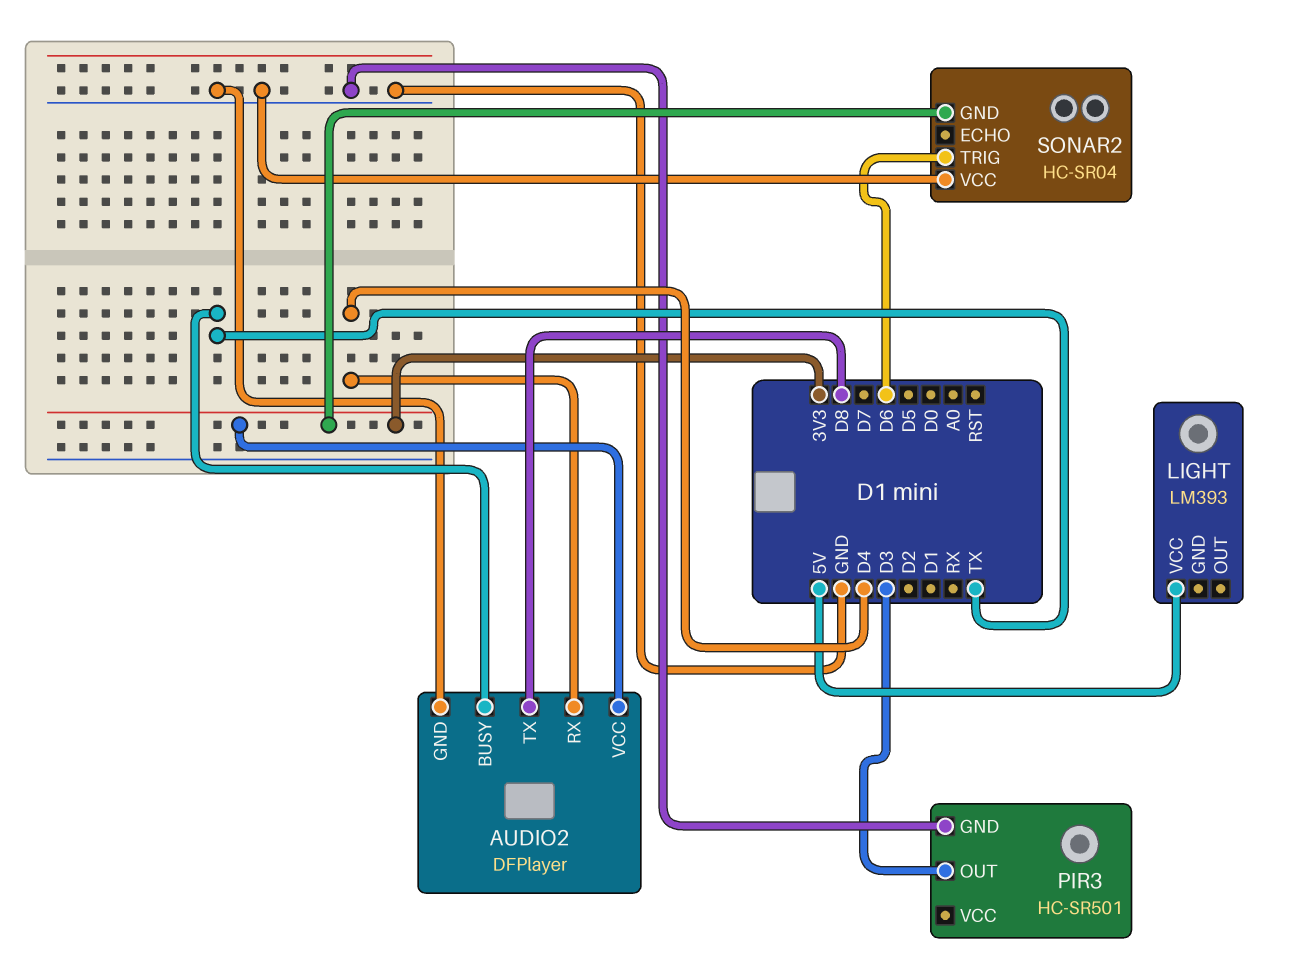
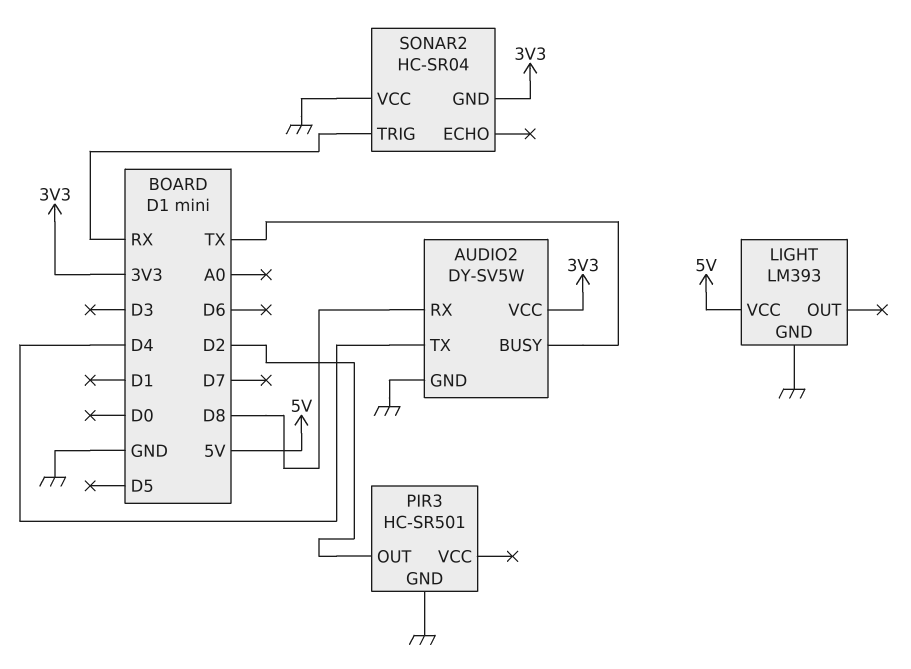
AUDIO2: DFPlayer -> DY-SV5W
AUDIO2 pin RX: D4 -> D8
AUDIO2 pin TX: D8 -> D4
LIGHT pin GND: none -> GND
PIR3 pin OUT: D3 -> D2
SONAR2 pin TRIG: D6 -> RX

